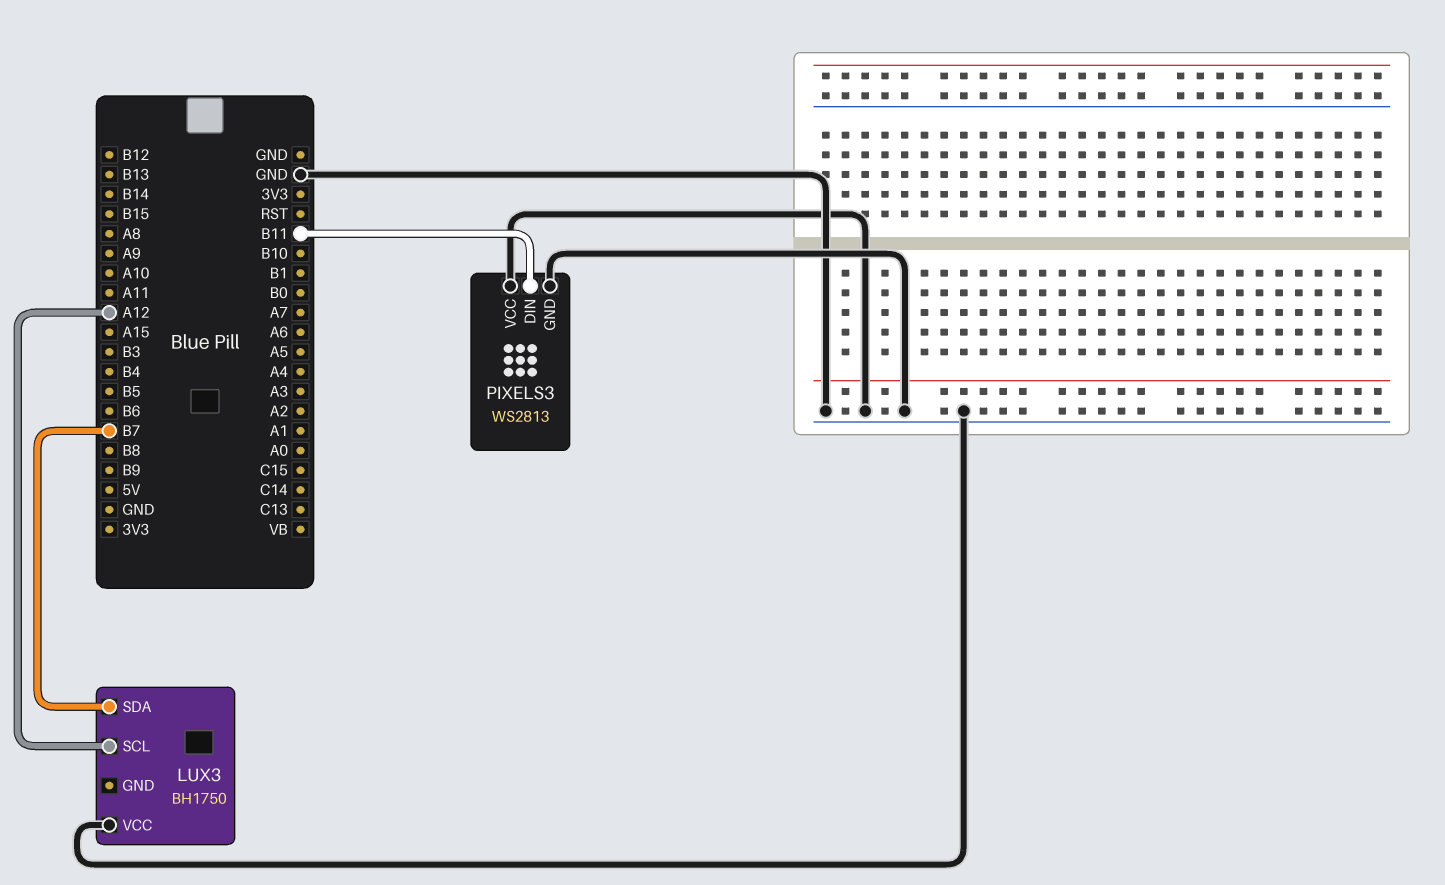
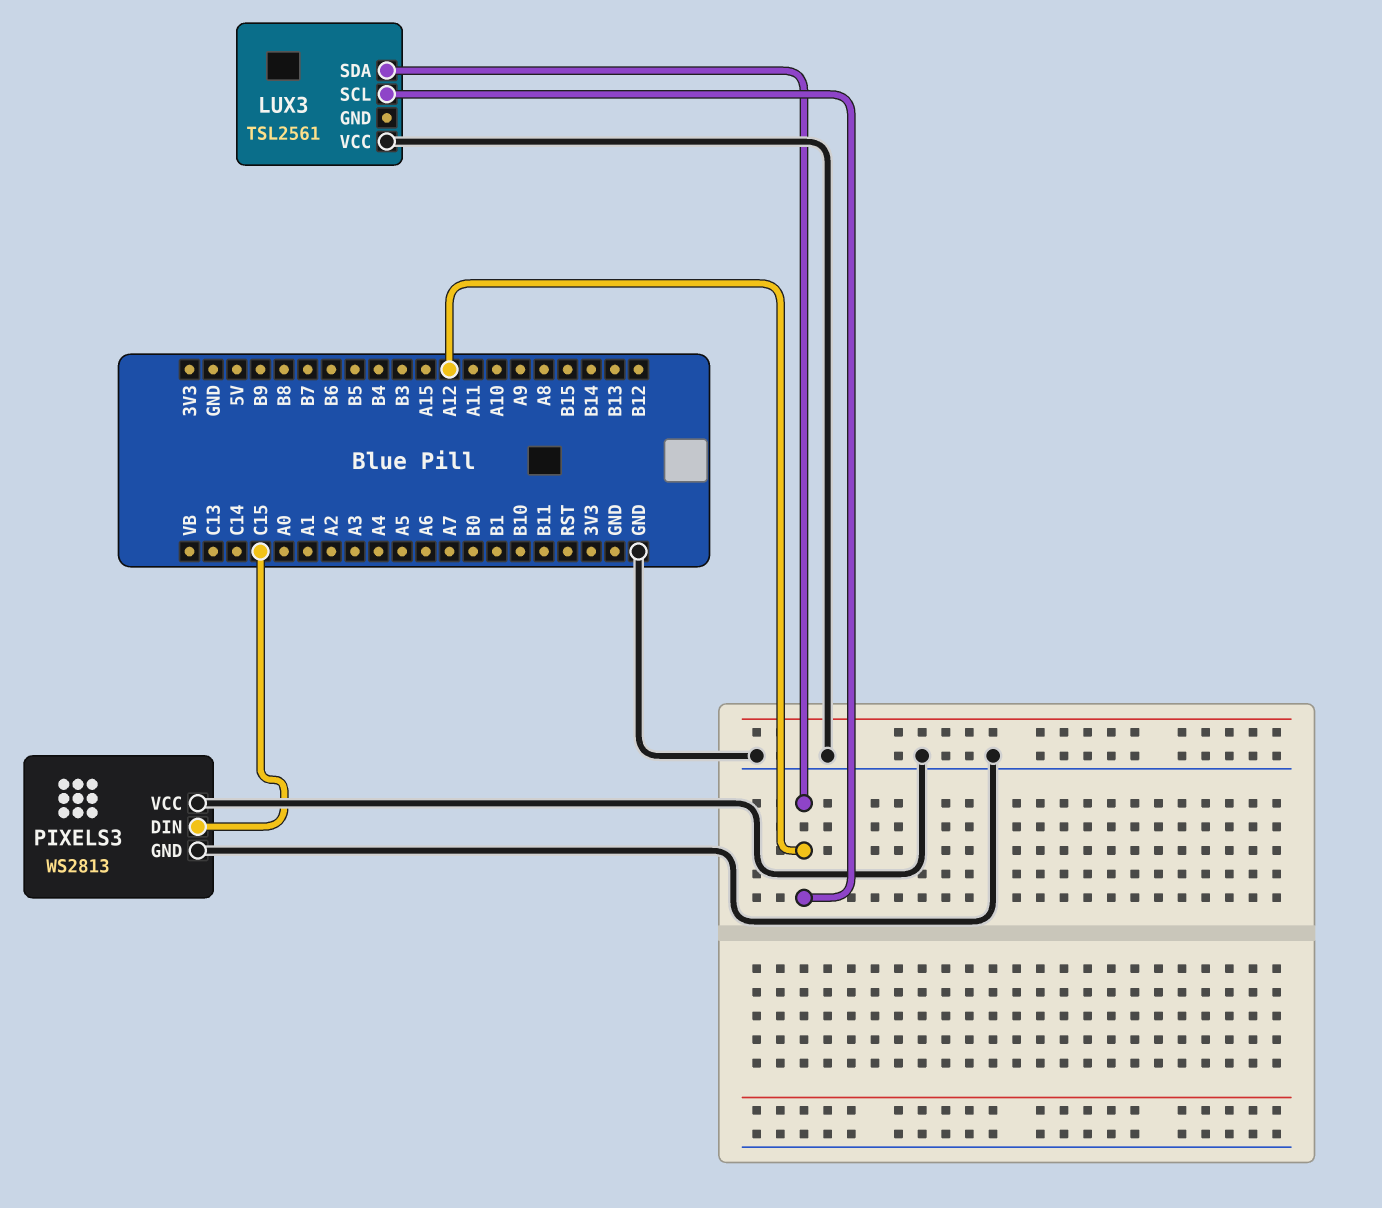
LUX3: BH1750 -> TSL2561
LUX3 pin SDA: B7 -> A12
PIXELS3 pin DIN: B11 -> C15

